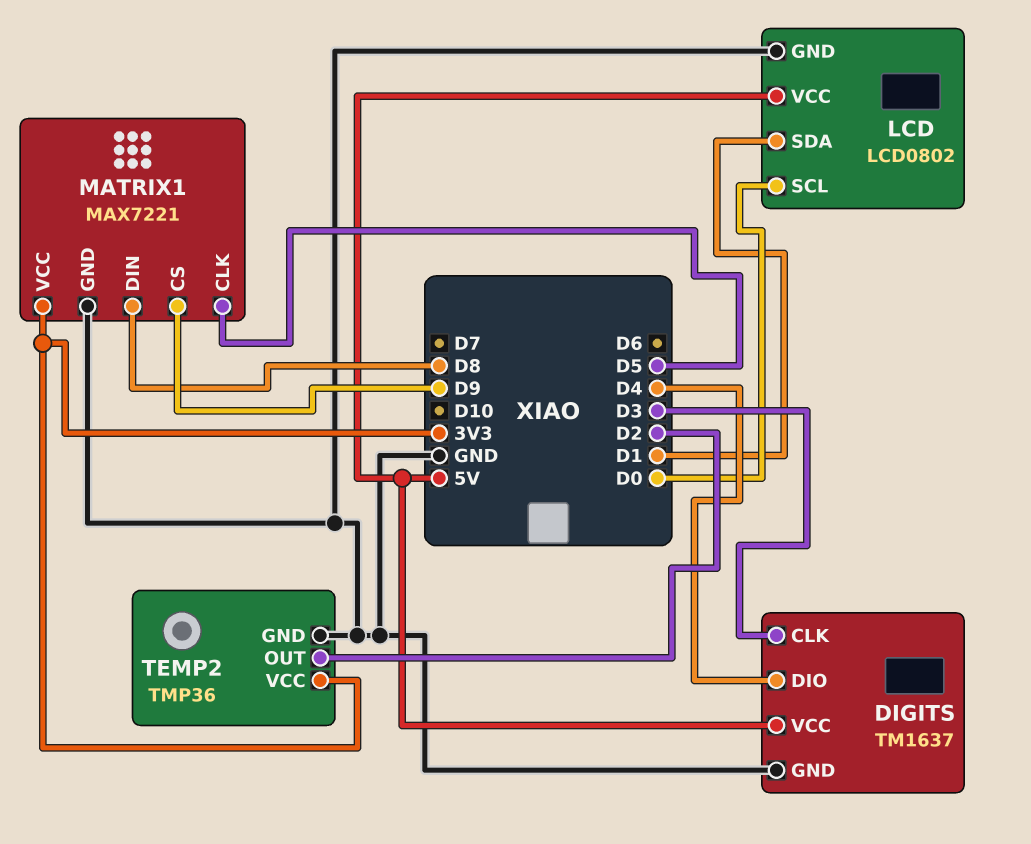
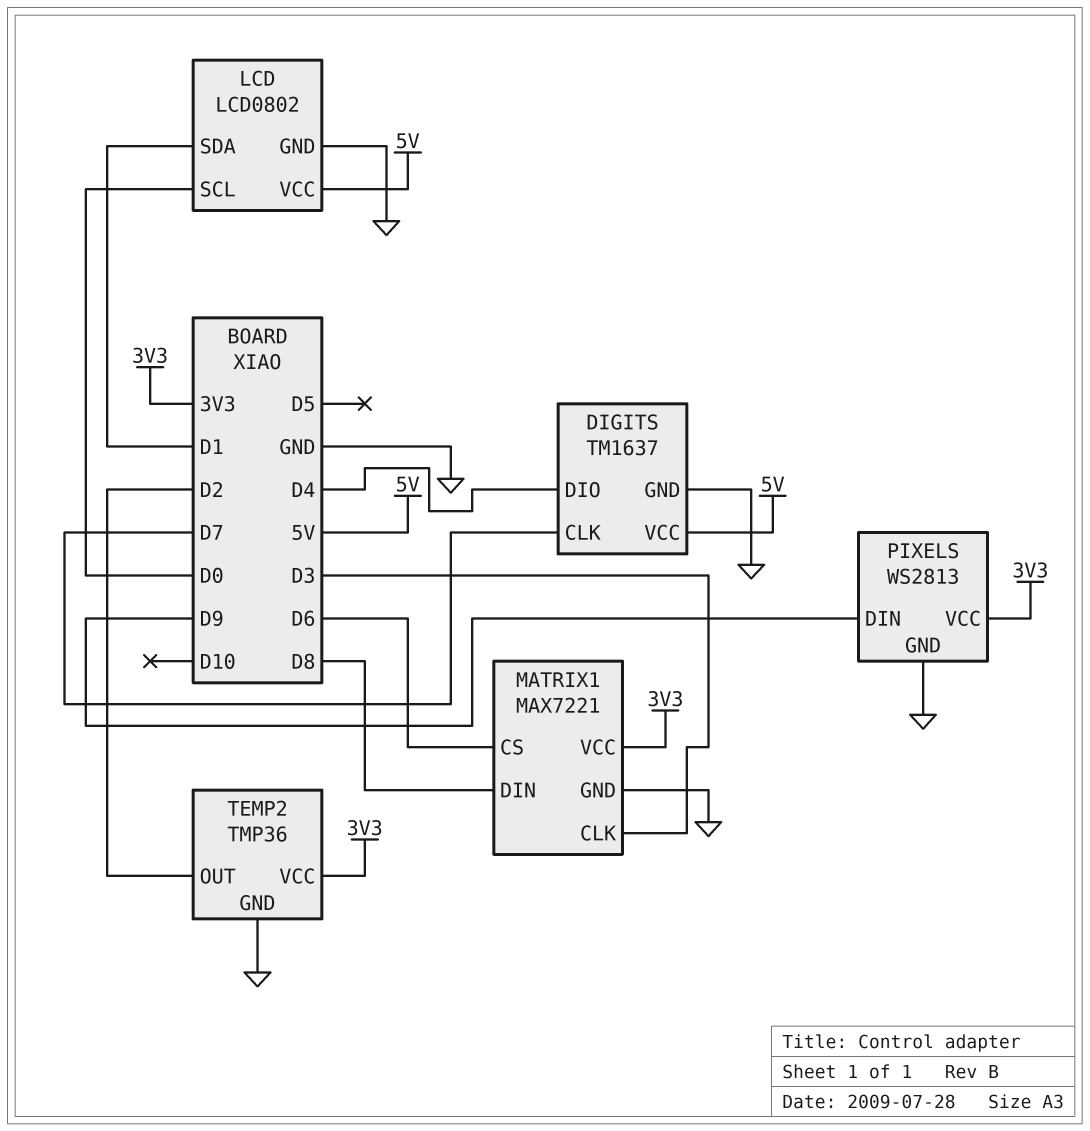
DIGITS pin CLK: D3 -> D7
MATRIX1 pin CLK: D5 -> D3
MATRIX1 pin CS: D9 -> D6
PIXELS: none -> WS2813
PIXELS pin DIN: none -> D9
PIXELS pin GND: none -> GND
PIXELS pin VCC: none -> 3V3

